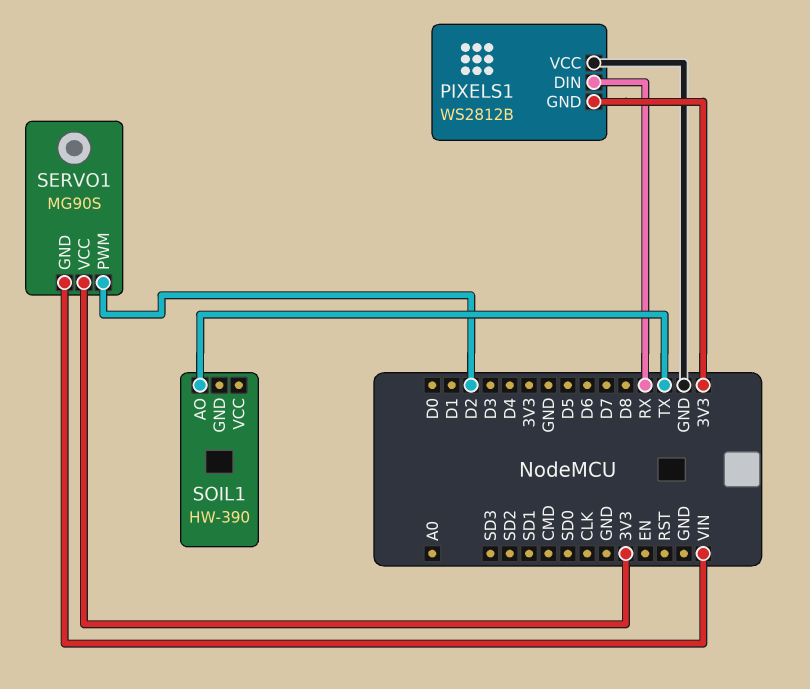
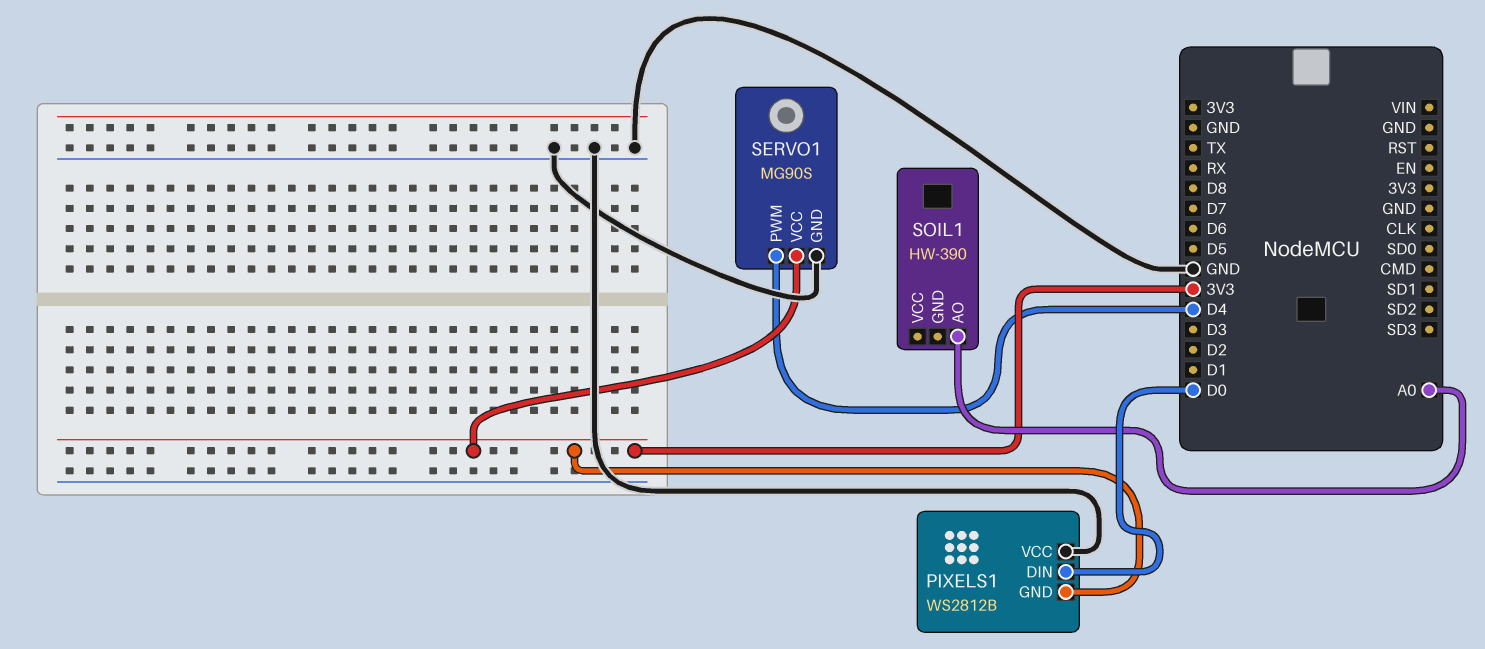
PIXELS1 pin DIN: RX -> D0
SERVO1 pin GND: VIN -> GND
SERVO1 pin PWM: D2 -> D4
SOIL1 pin AO: TX -> A0

